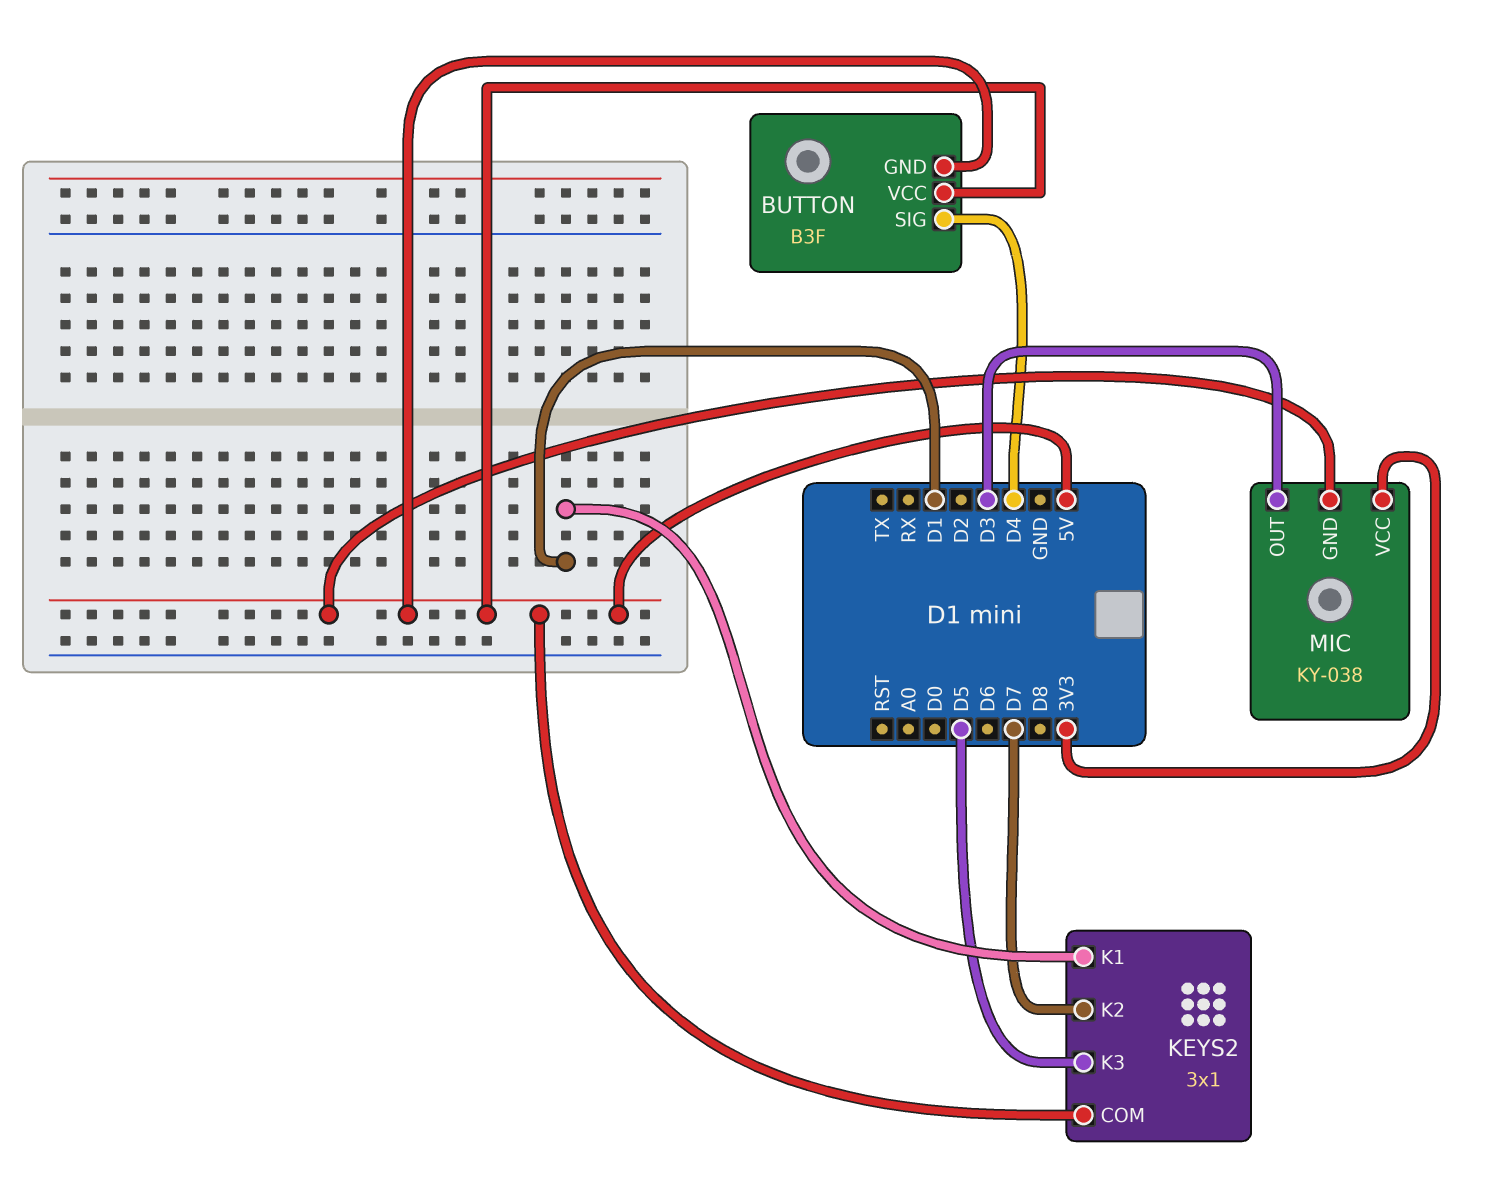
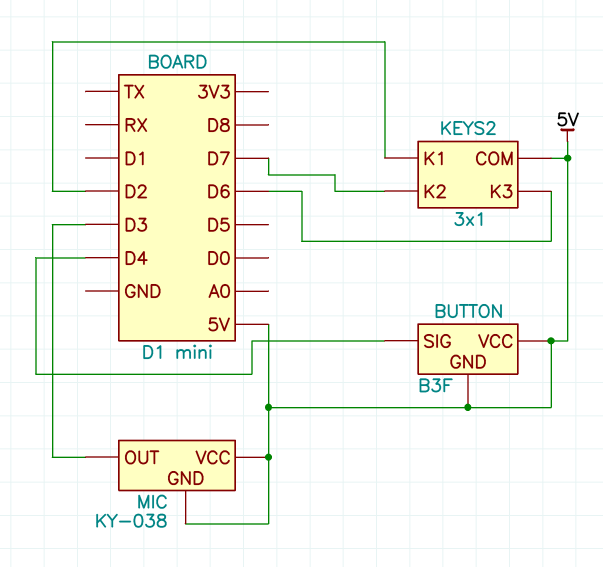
KEYS2 pin K1: D1 -> D2
KEYS2 pin K3: D5 -> D6
MIC pin VCC: 3V3 -> 5V

